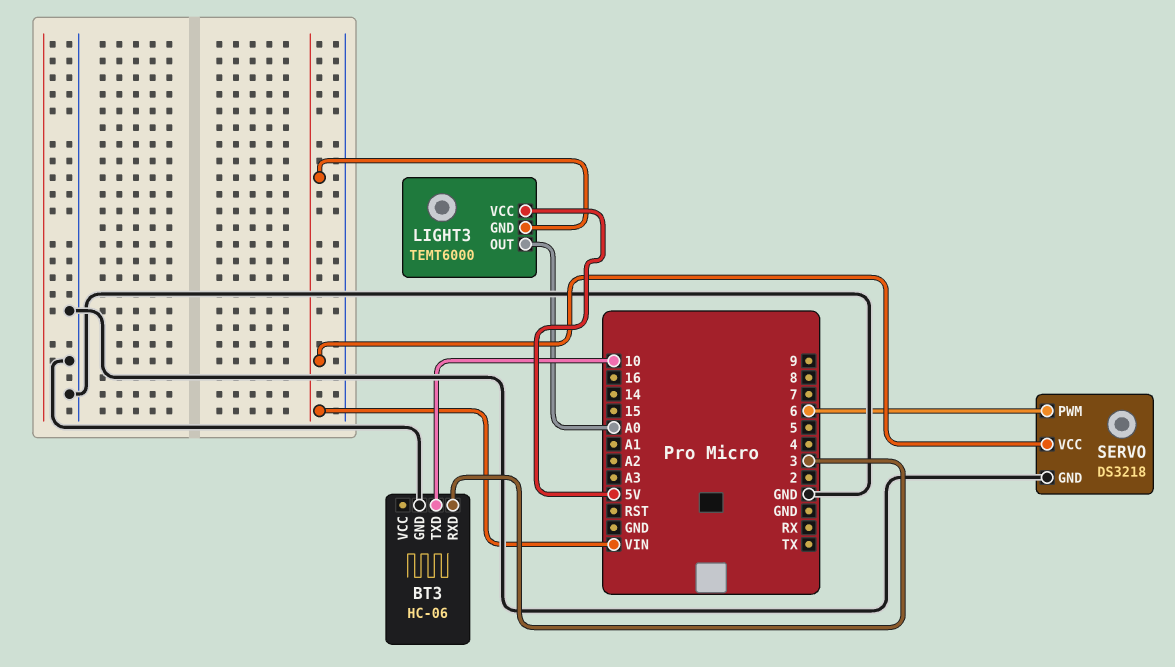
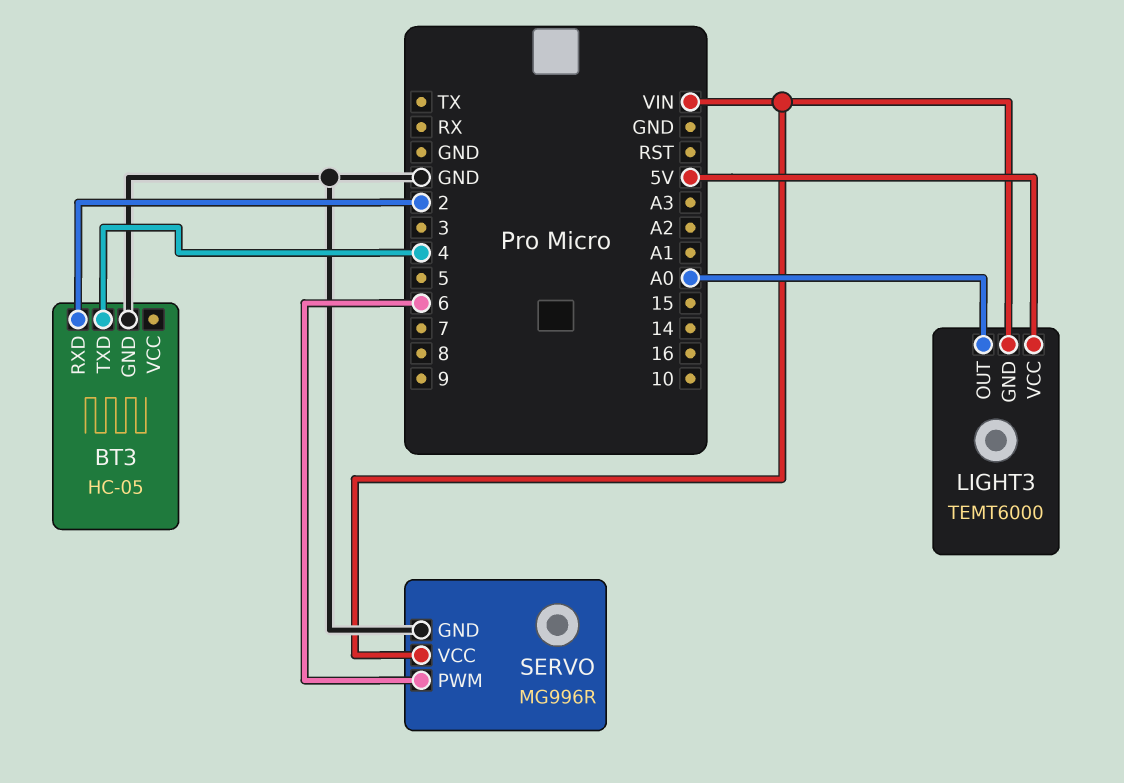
BT3: HC-06 -> HC-05
BT3 pin RXD: 3 -> 2
BT3 pin TXD: 10 -> 4
SERVO: DS3218 -> MG996R

